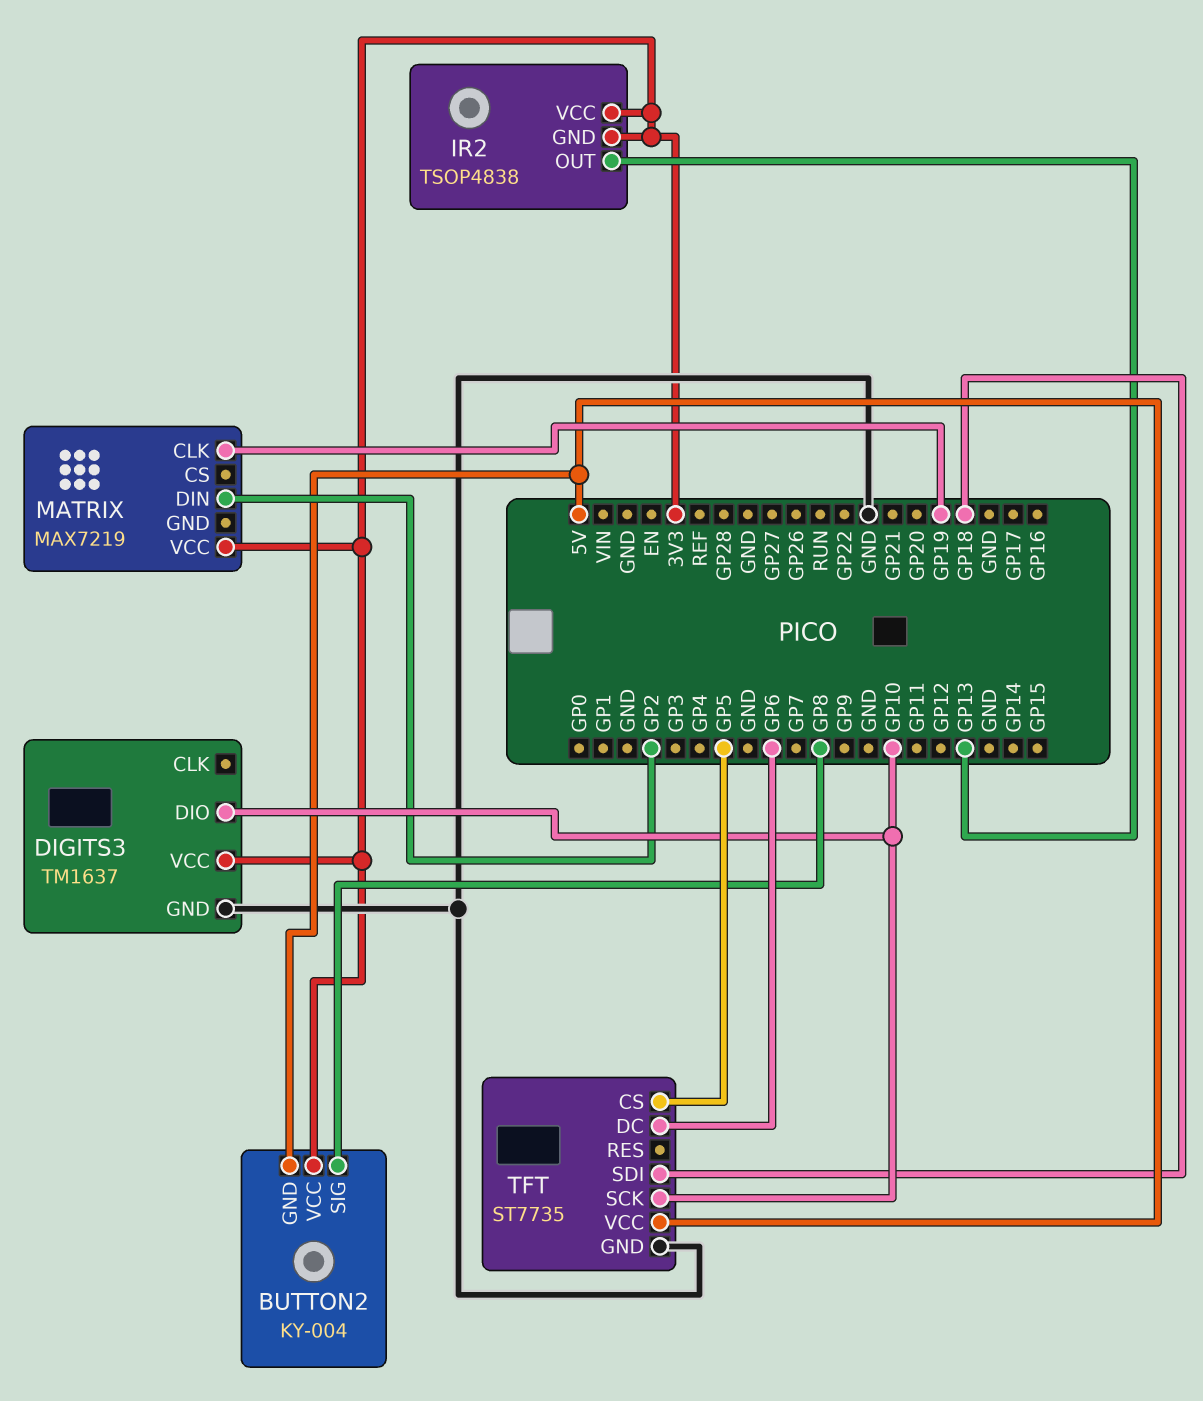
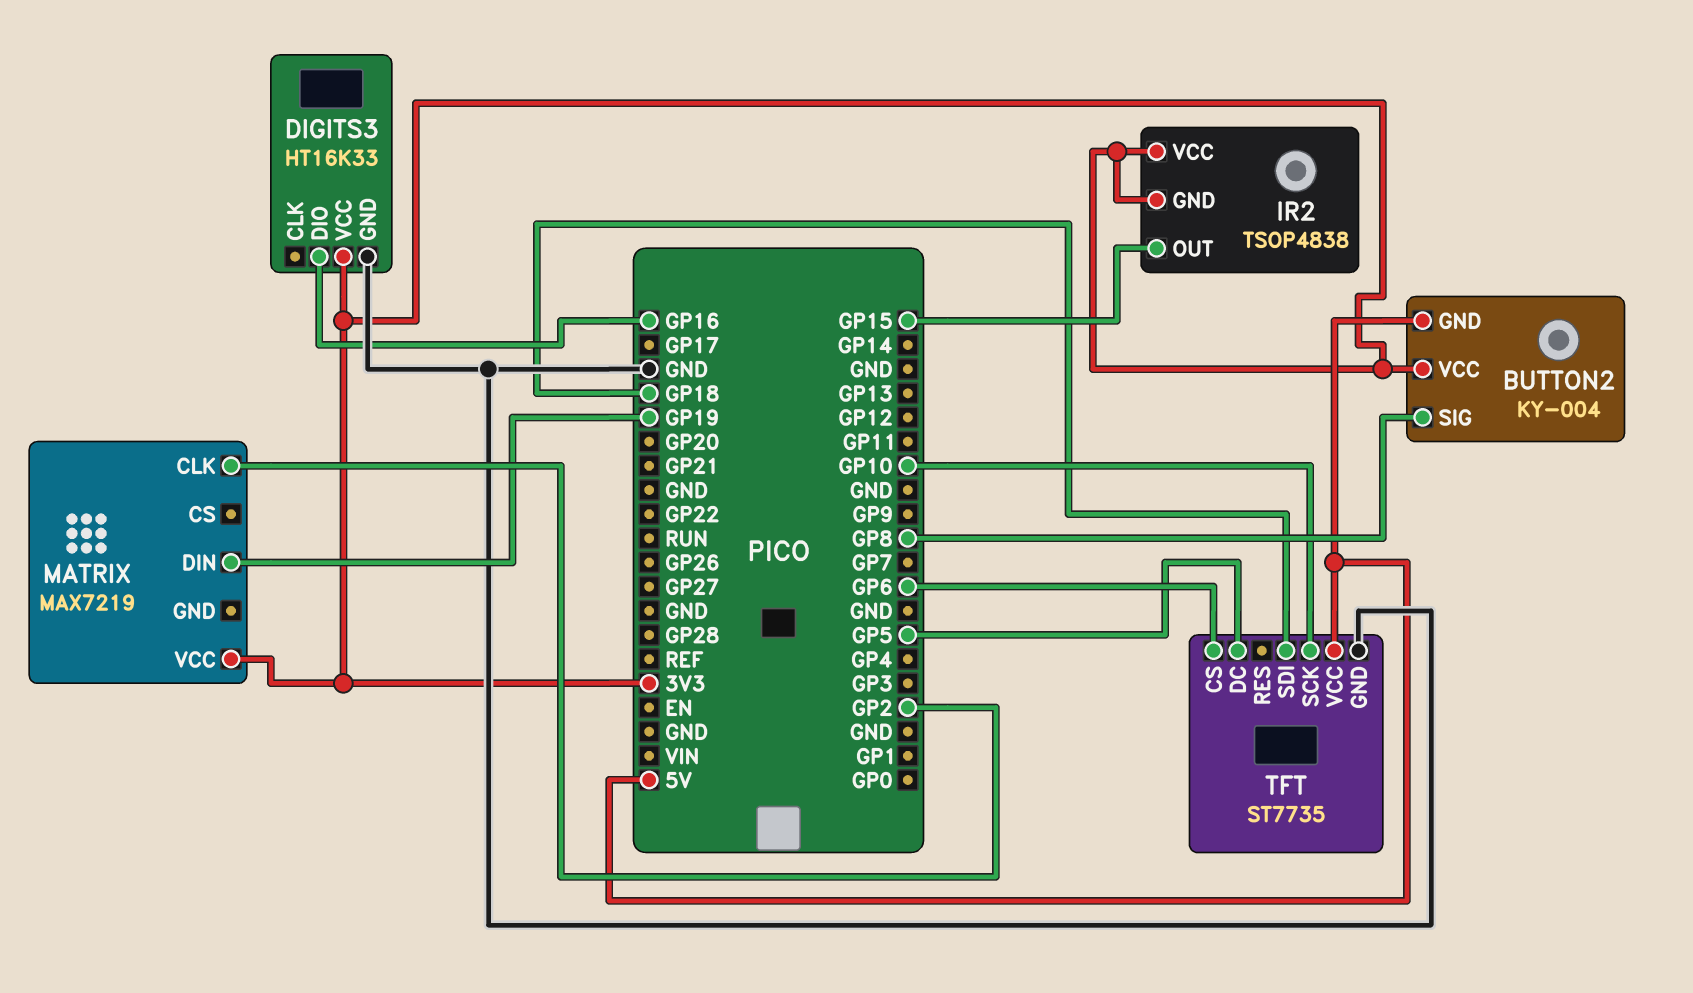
DIGITS3: TM1637 -> HT16K33
DIGITS3 pin DIO: GP10 -> GP16
IR2 pin OUT: GP13 -> GP15
MATRIX pin CLK: GP19 -> GP2
MATRIX pin DIN: GP2 -> GP19
TFT pin CS: GP5 -> GP6
TFT pin DC: GP6 -> GP5

